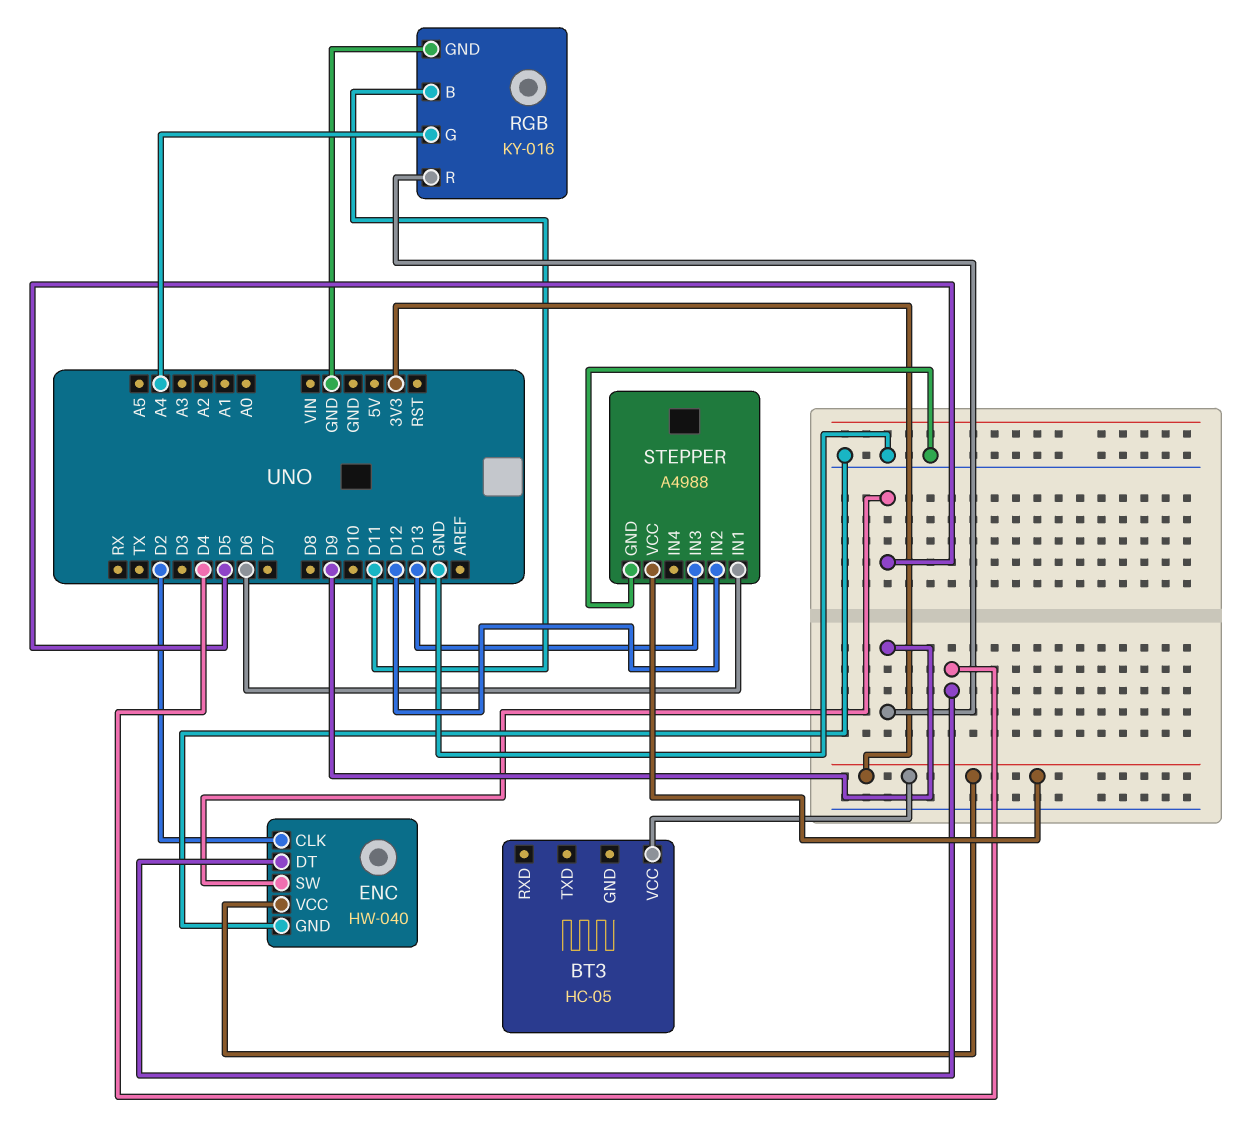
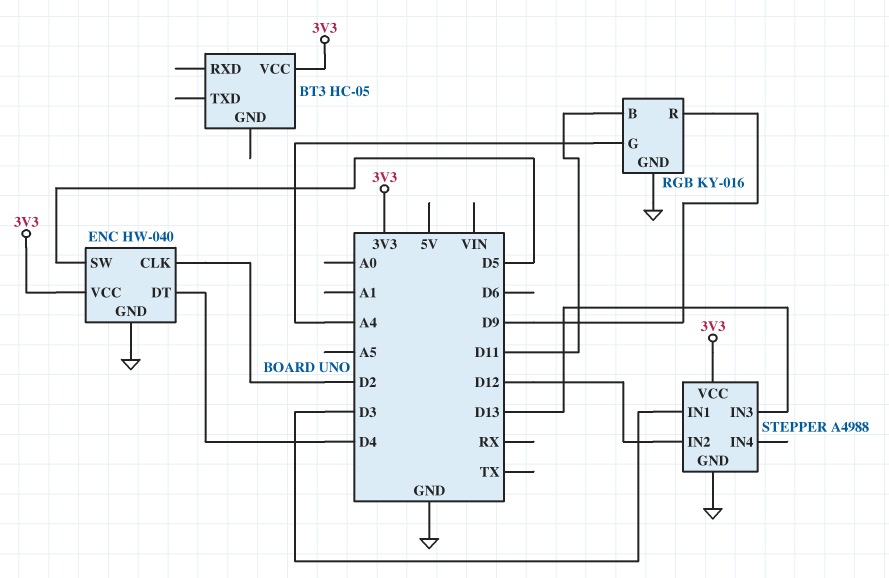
STEPPER pin IN1: D6 -> D3

